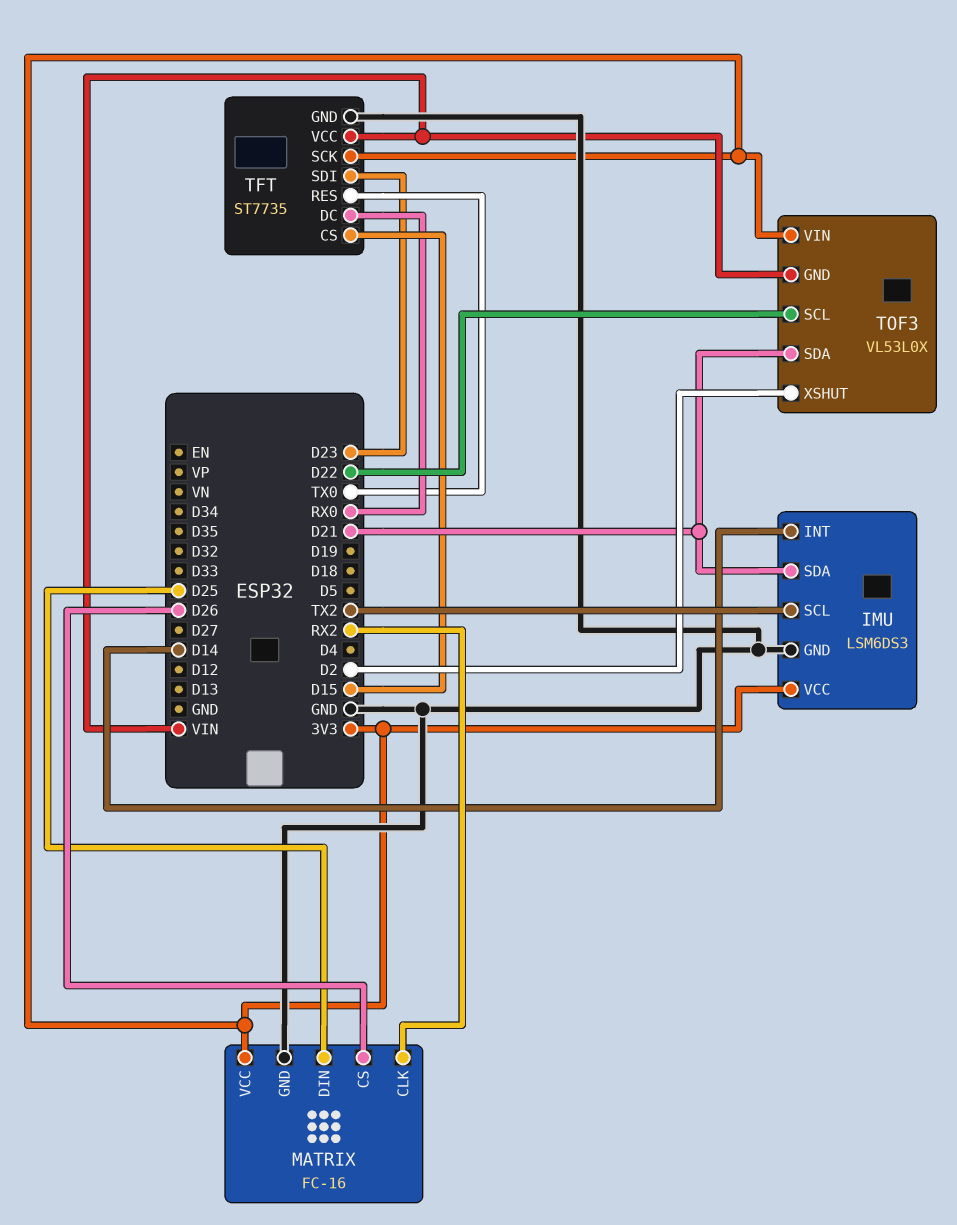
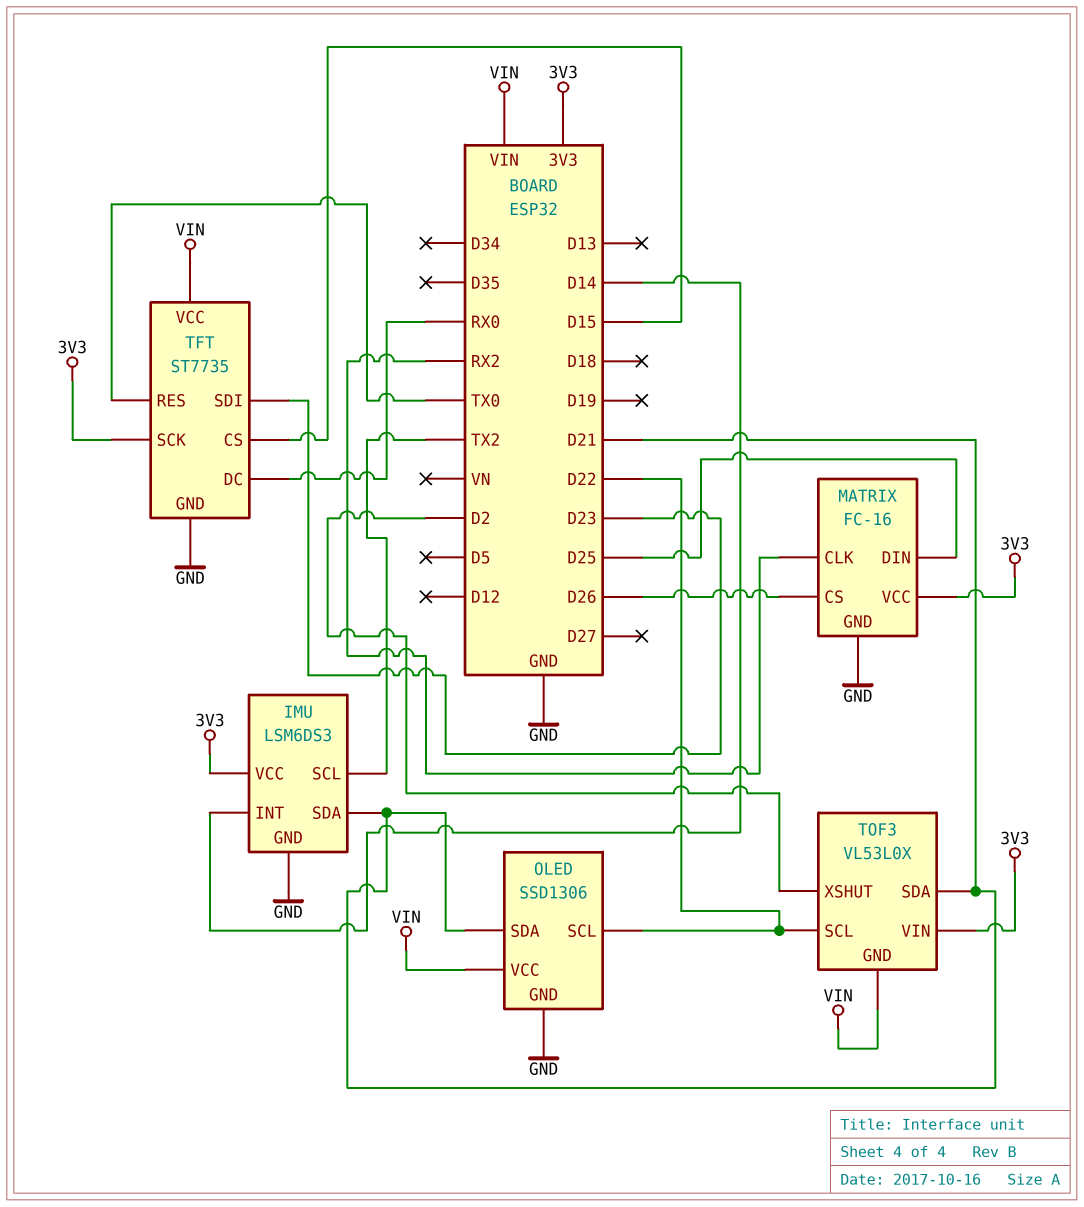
OLED: none -> SSD1306
OLED pin GND: none -> GND
OLED pin SCL: none -> D22
OLED pin SDA: none -> D21
OLED pin VCC: none -> VIN

